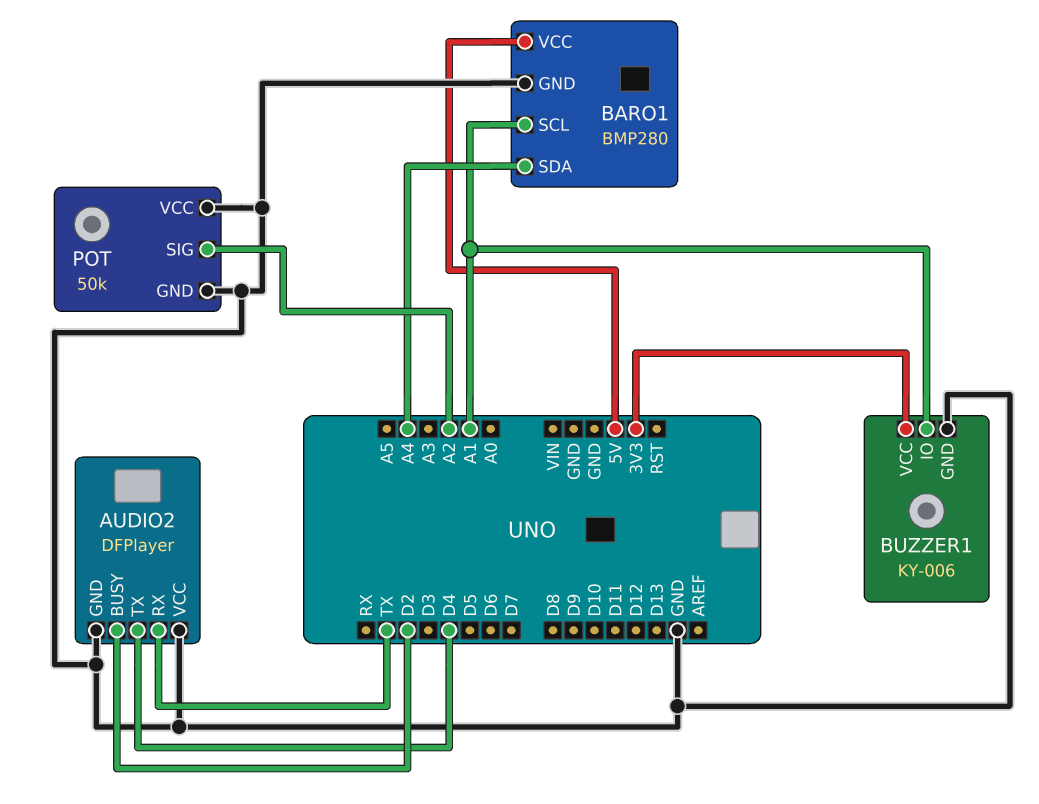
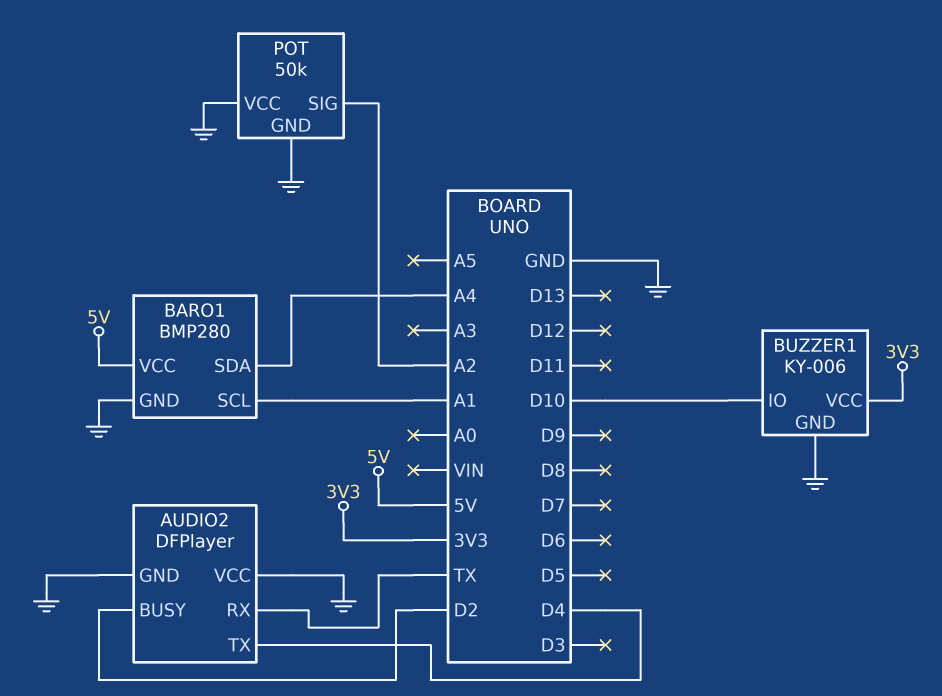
BUZZER1 pin IO: A1 -> D10

